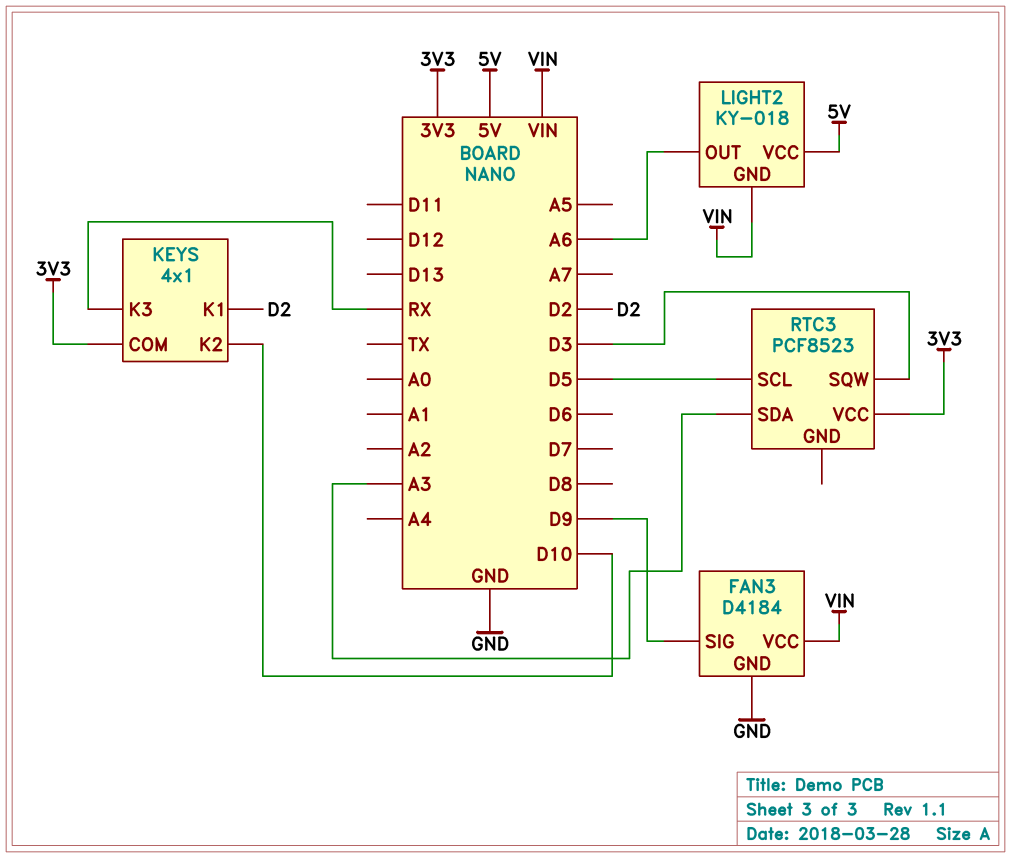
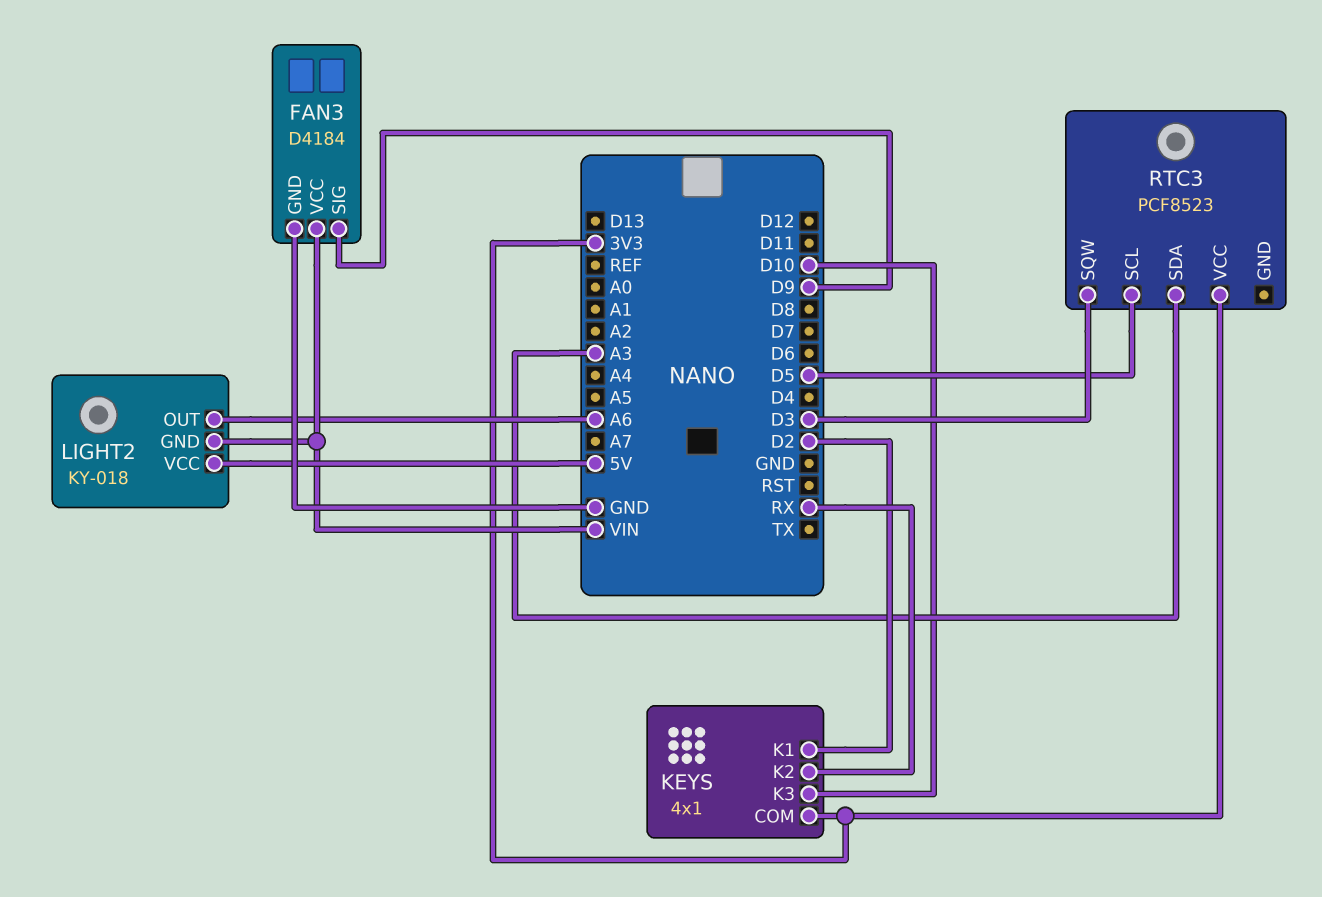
KEYS pin K2: D10 -> RX
KEYS pin K3: RX -> D10

